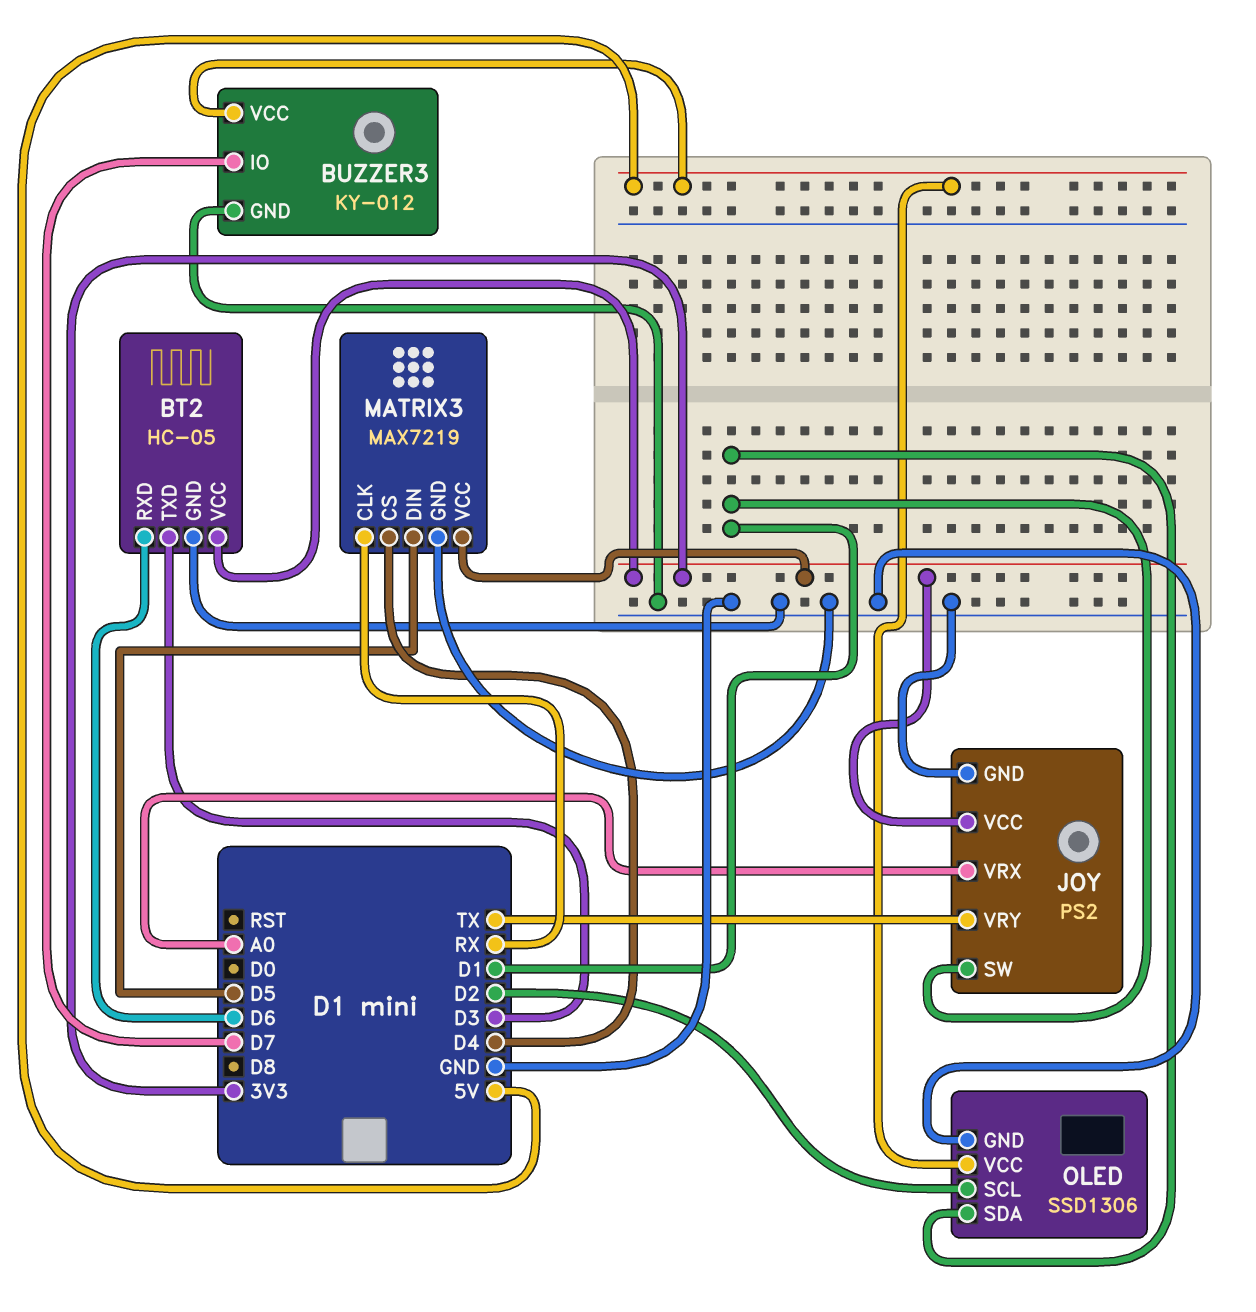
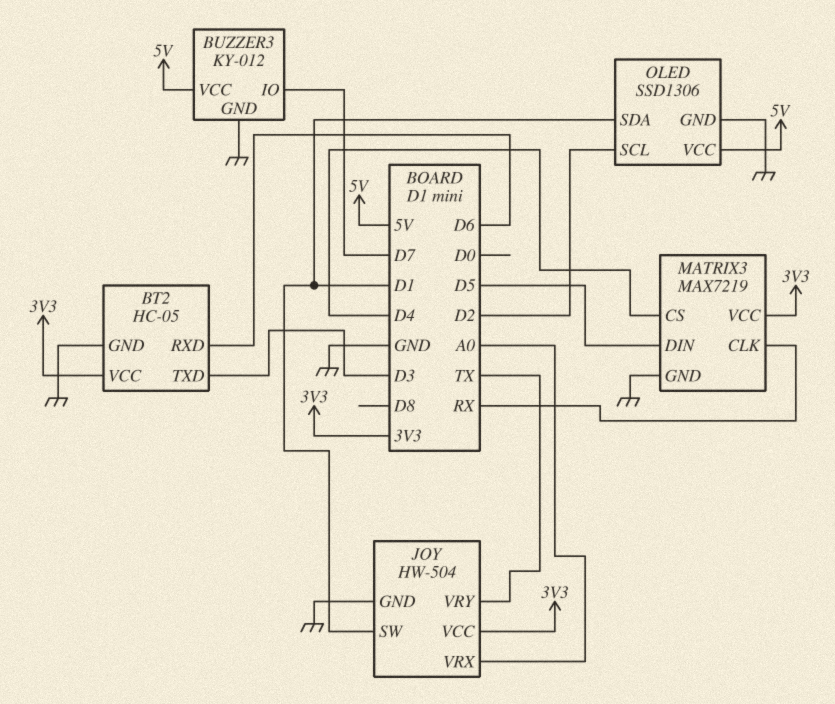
JOY: PS2 -> HW-504

